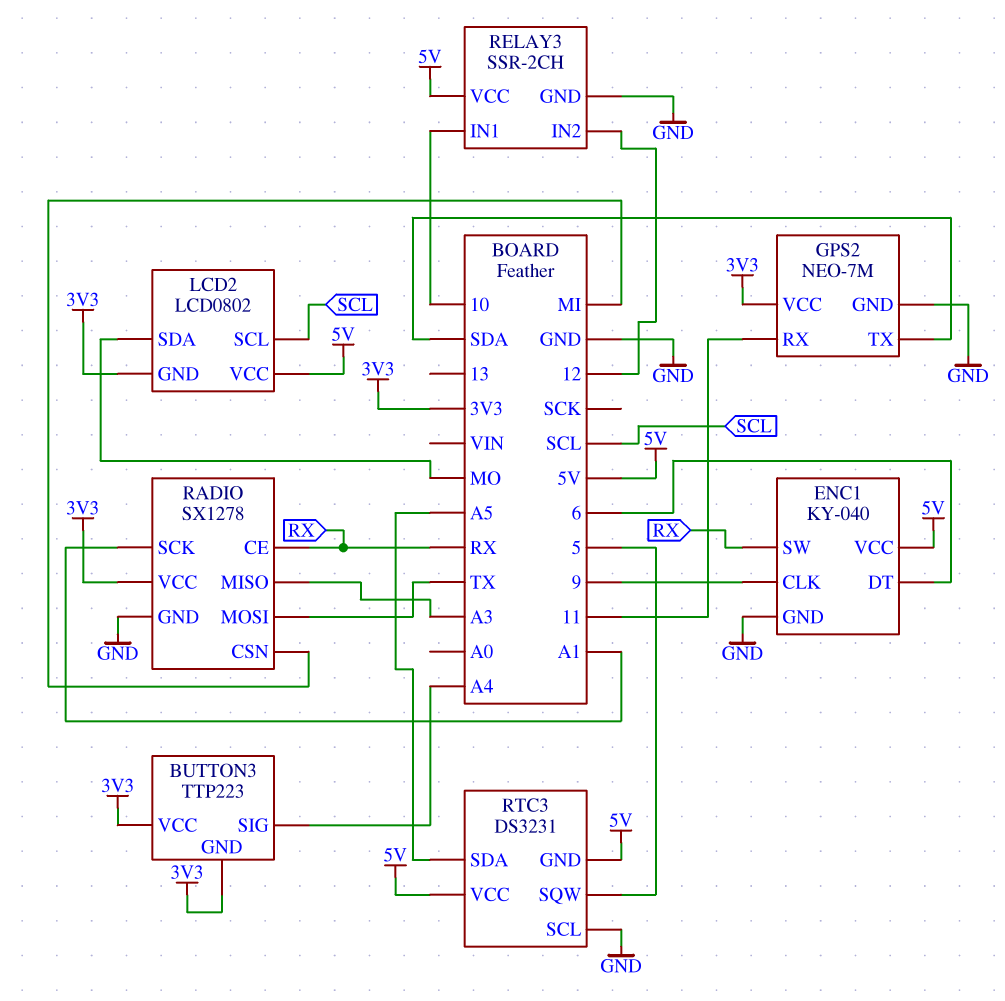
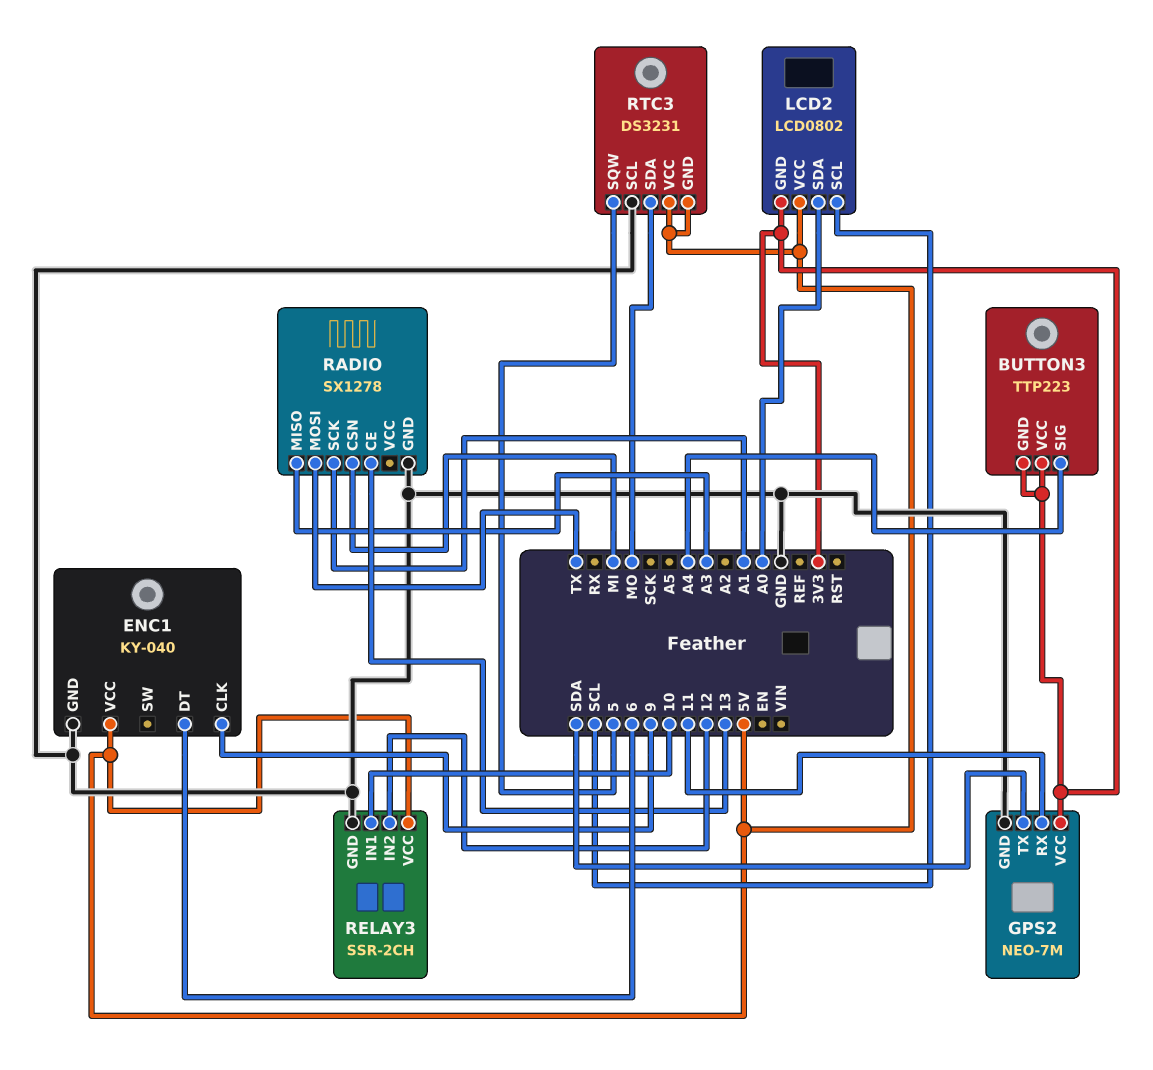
ENC1 pin SW: RX -> none
LCD2 pin SDA: MO -> A0
RADIO pin CE: RX -> 13
RADIO pin VCC: 3V3 -> none
RTC3 pin SDA: A5 -> MO

